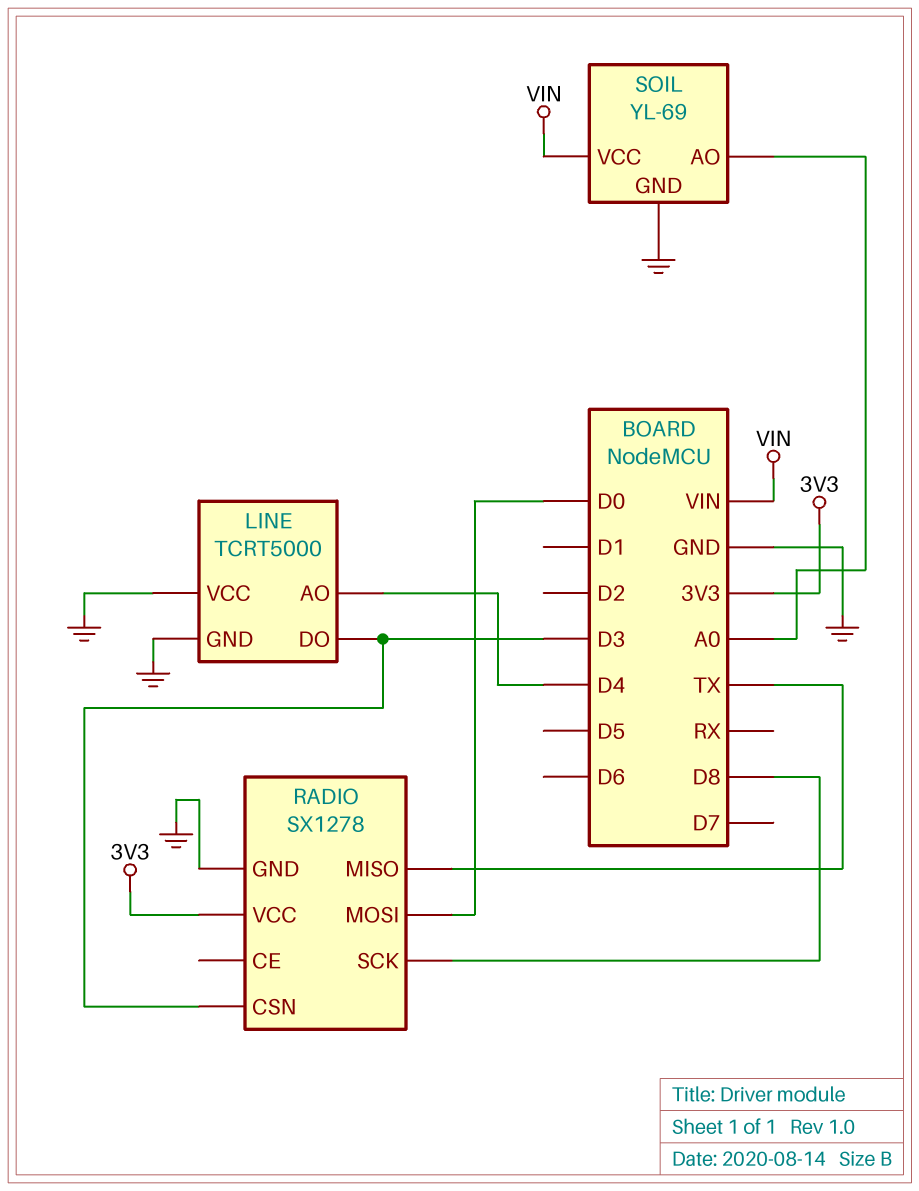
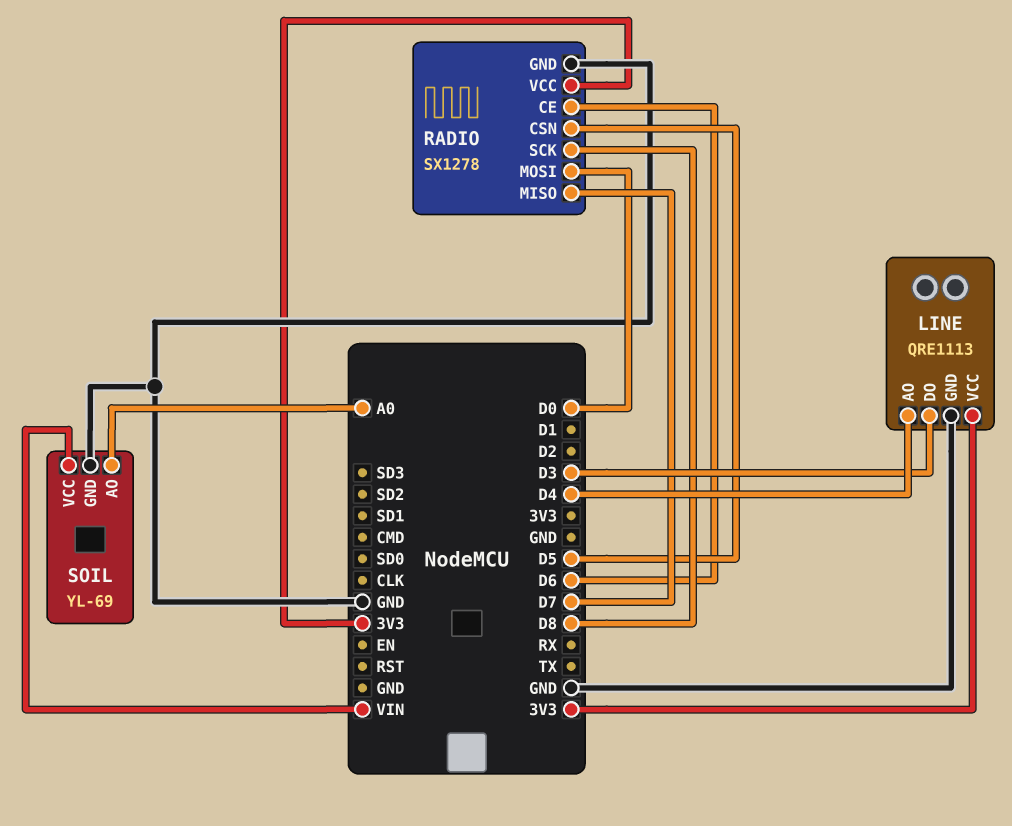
LINE: TCRT5000 -> QRE1113
LINE pin VCC: GND -> 3V3
RADIO pin CE: none -> D6
RADIO pin CSN: D3 -> D5
RADIO pin MISO: TX -> D7

